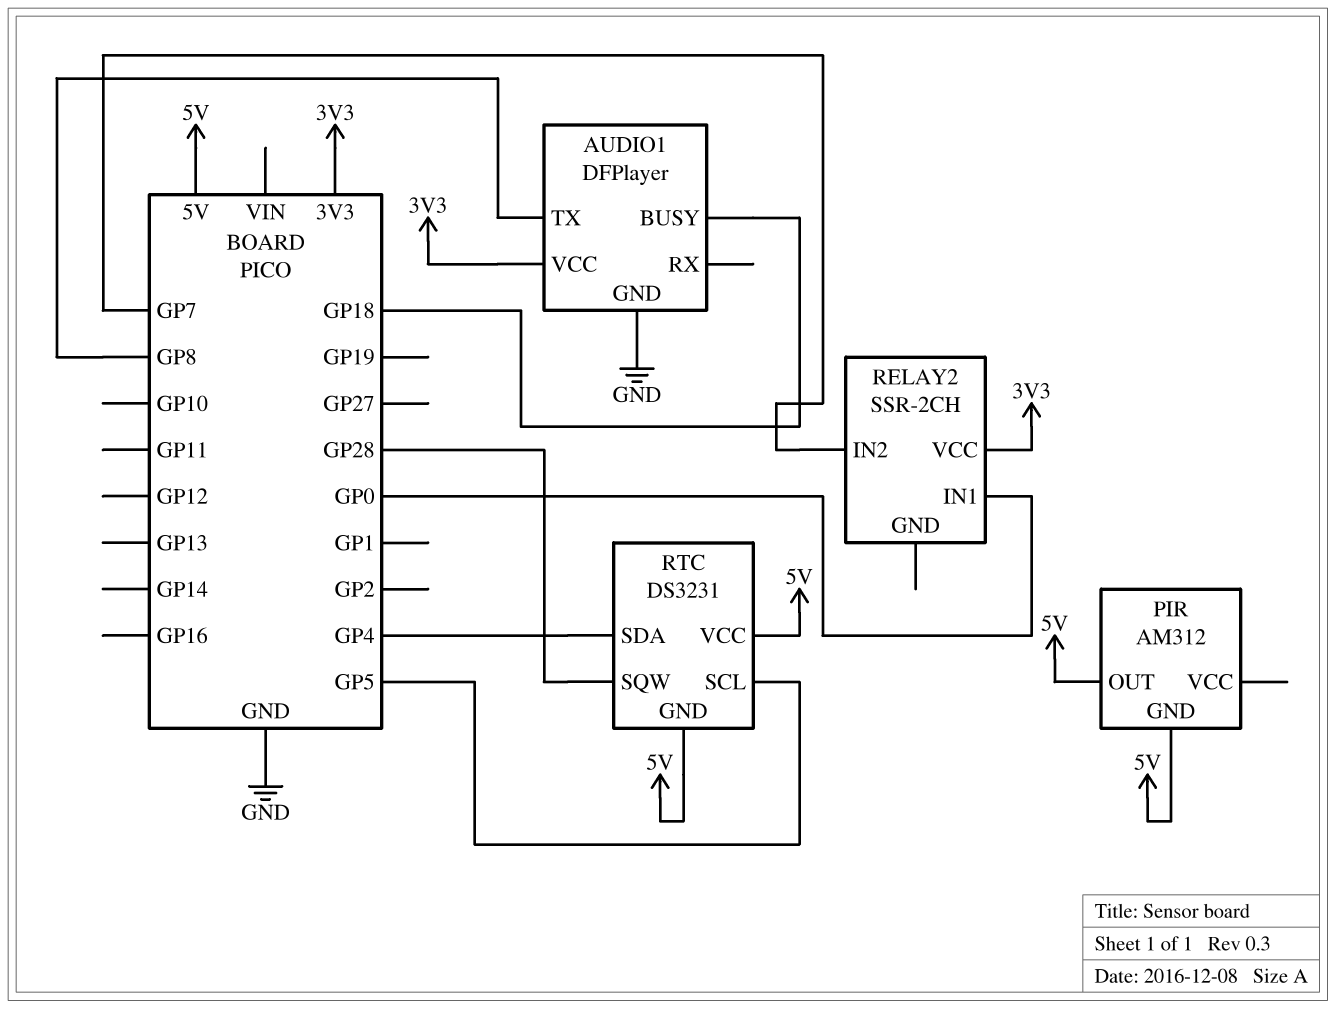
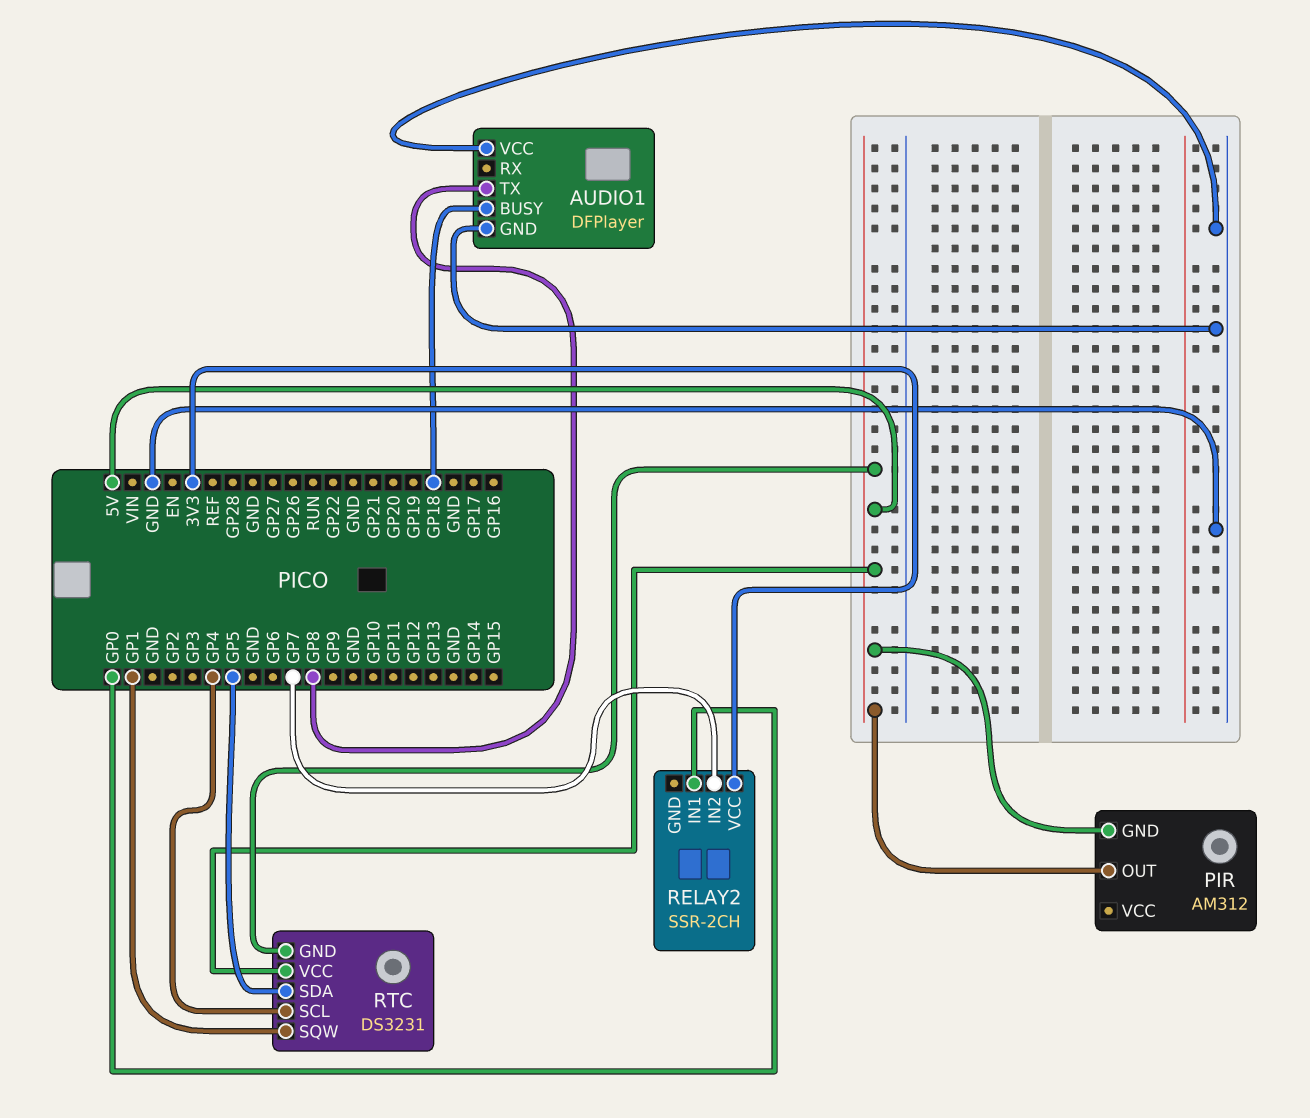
AUDIO1 pin VCC: 3V3 -> GND
RTC pin SCL: GP5 -> GP4
RTC pin SDA: GP4 -> GP5
RTC pin SQW: GP28 -> GP1

